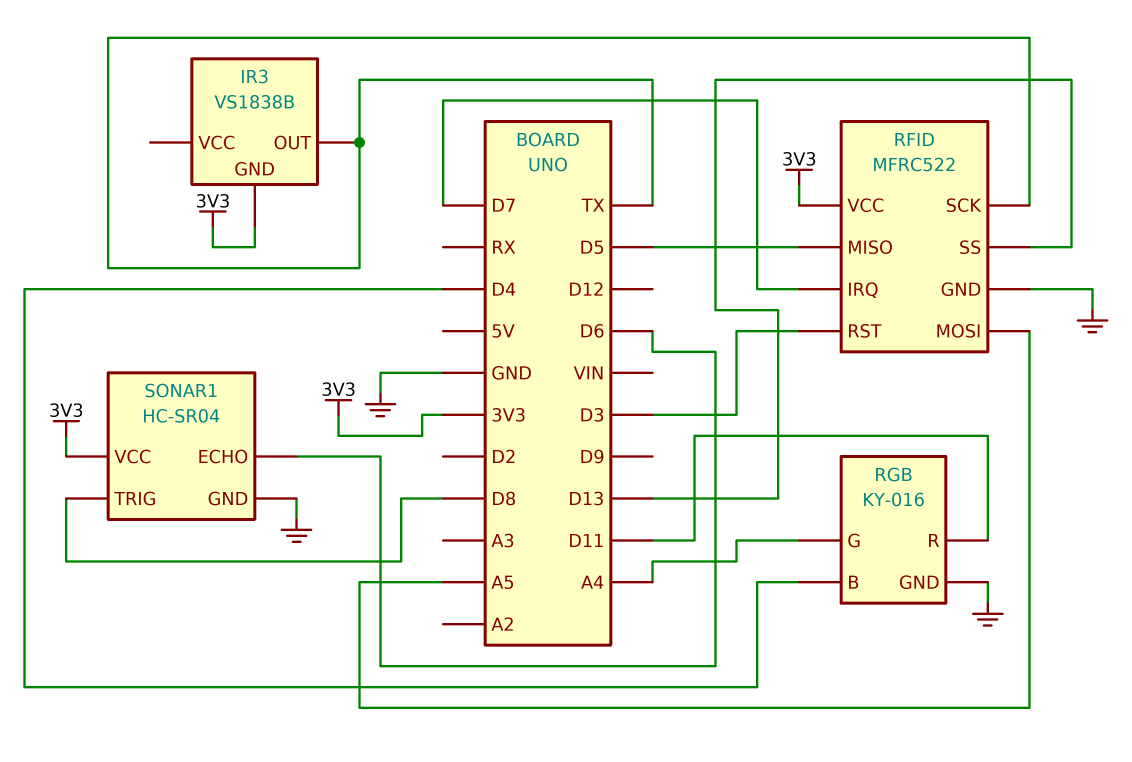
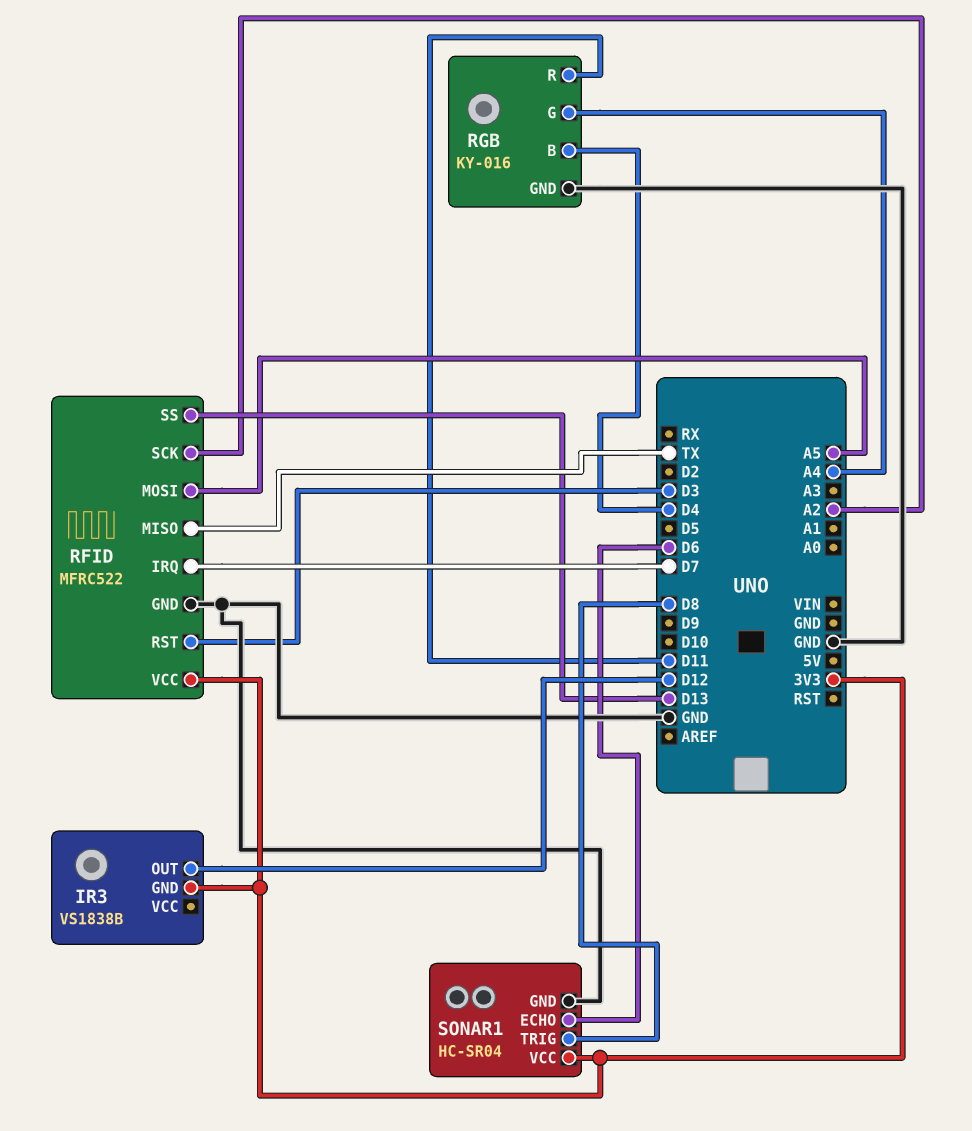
IR3 pin OUT: TX -> D12
RFID pin MISO: D5 -> TX
RFID pin SCK: TX -> A2

